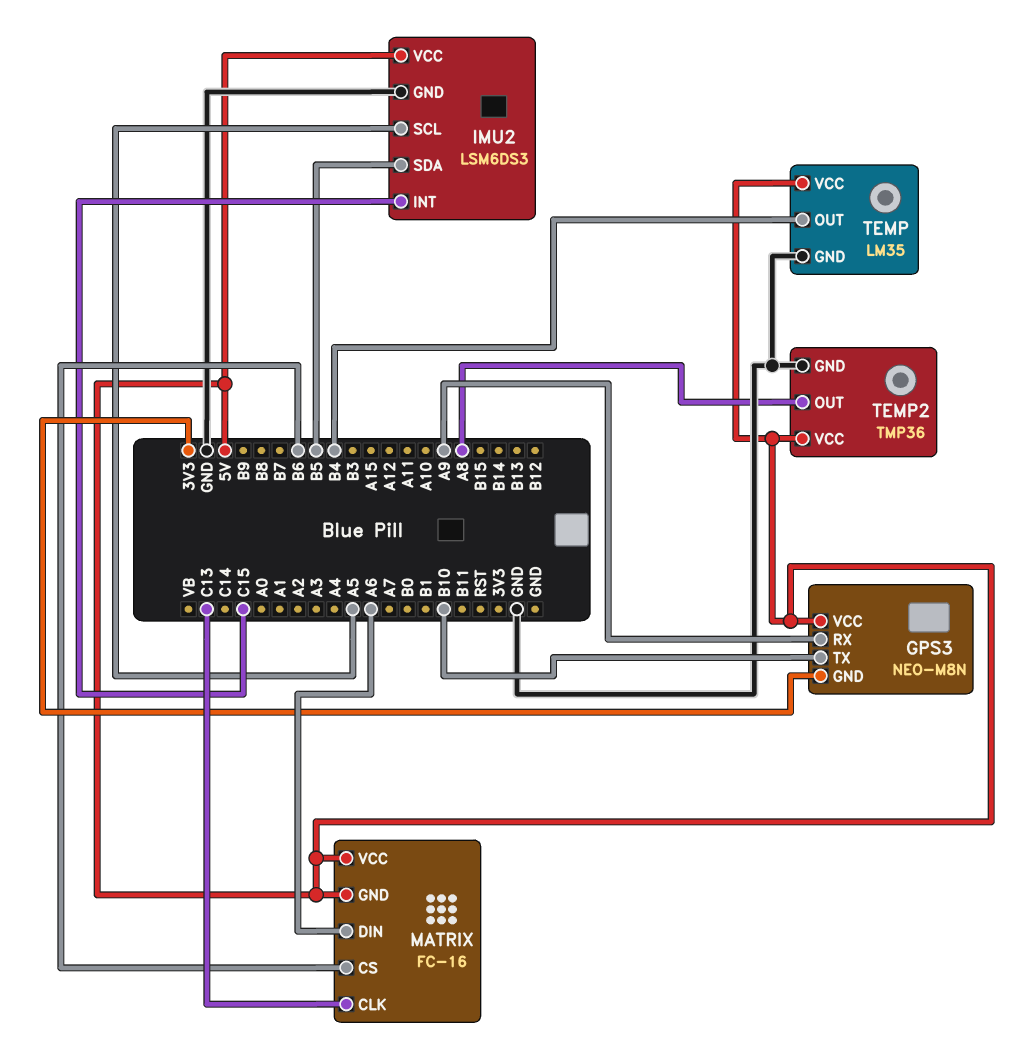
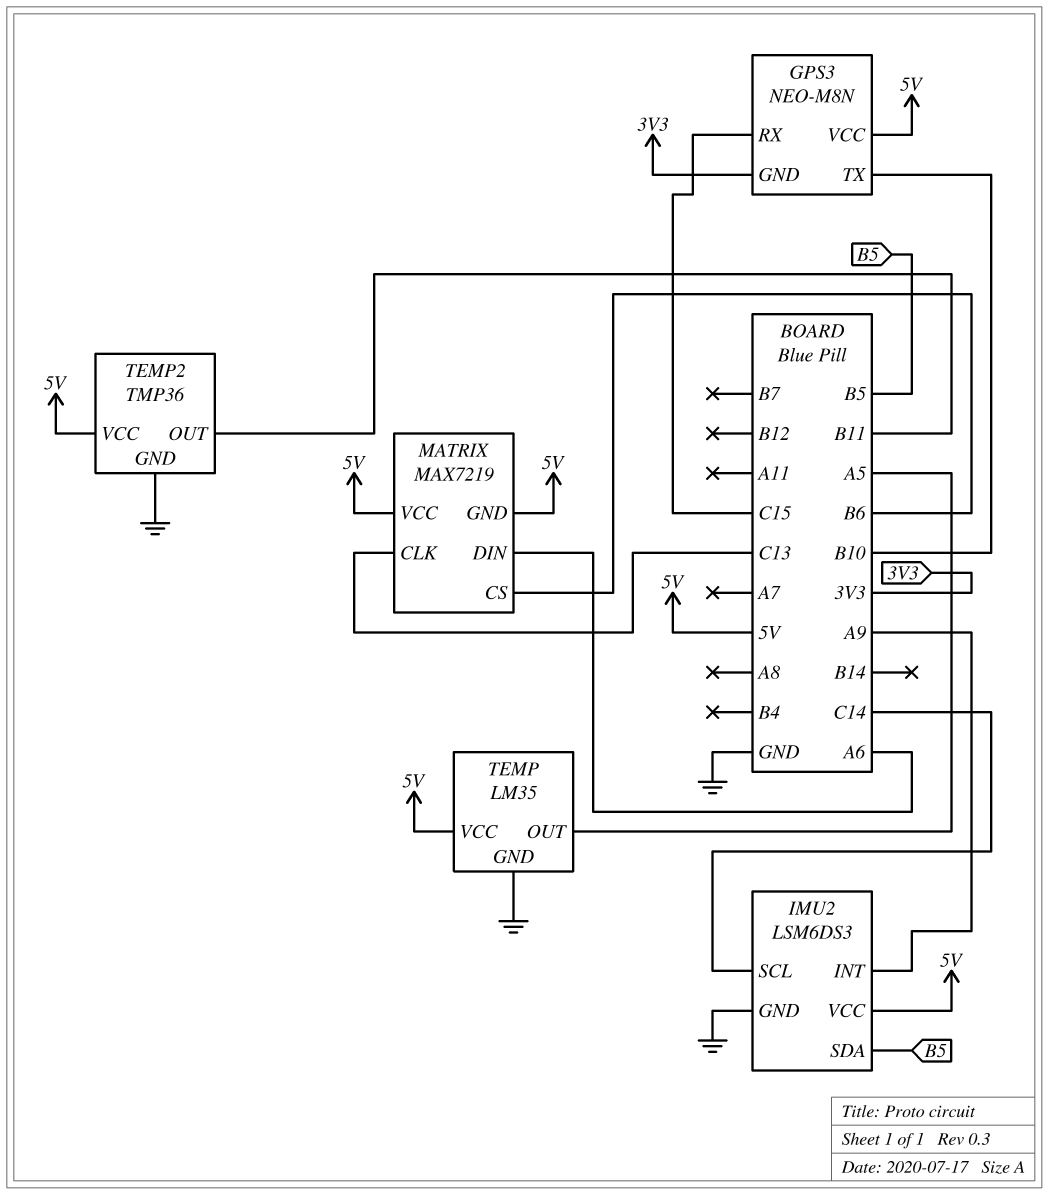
GPS3 pin RX: A9 -> C15
IMU2 pin INT: C15 -> A9
IMU2 pin SCL: A5 -> C14
MATRIX: FC-16 -> MAX7219
TEMP pin OUT: B4 -> A5
TEMP2 pin OUT: A8 -> B11

